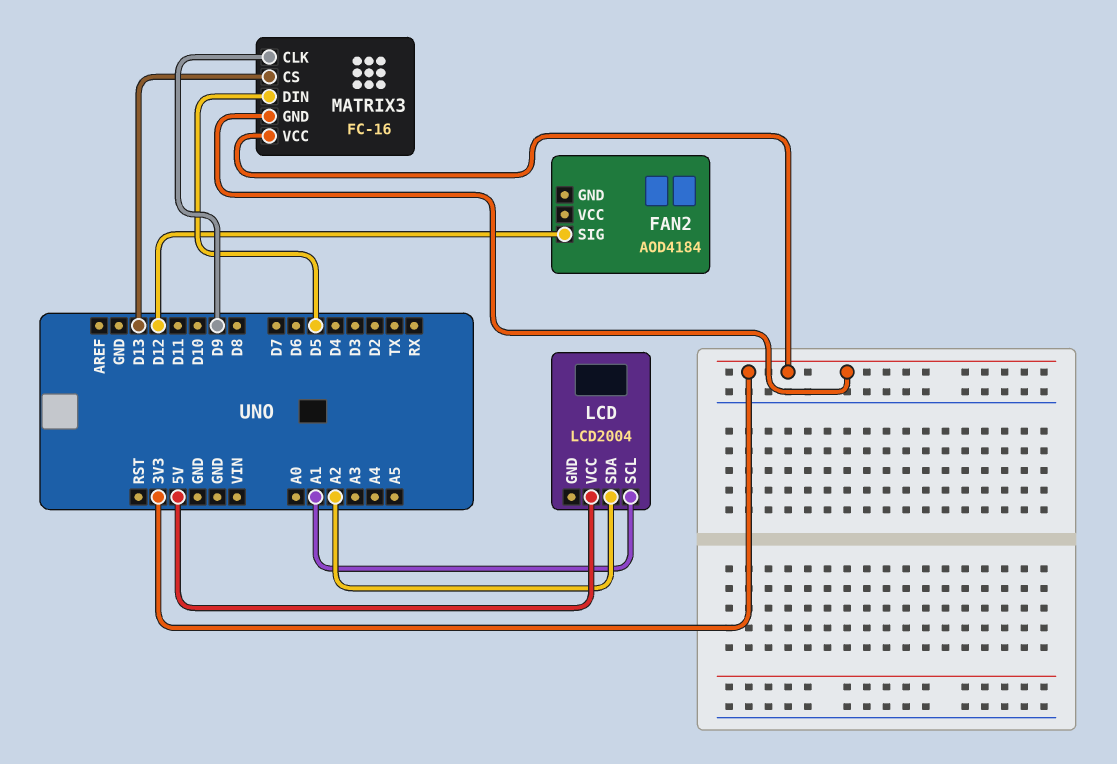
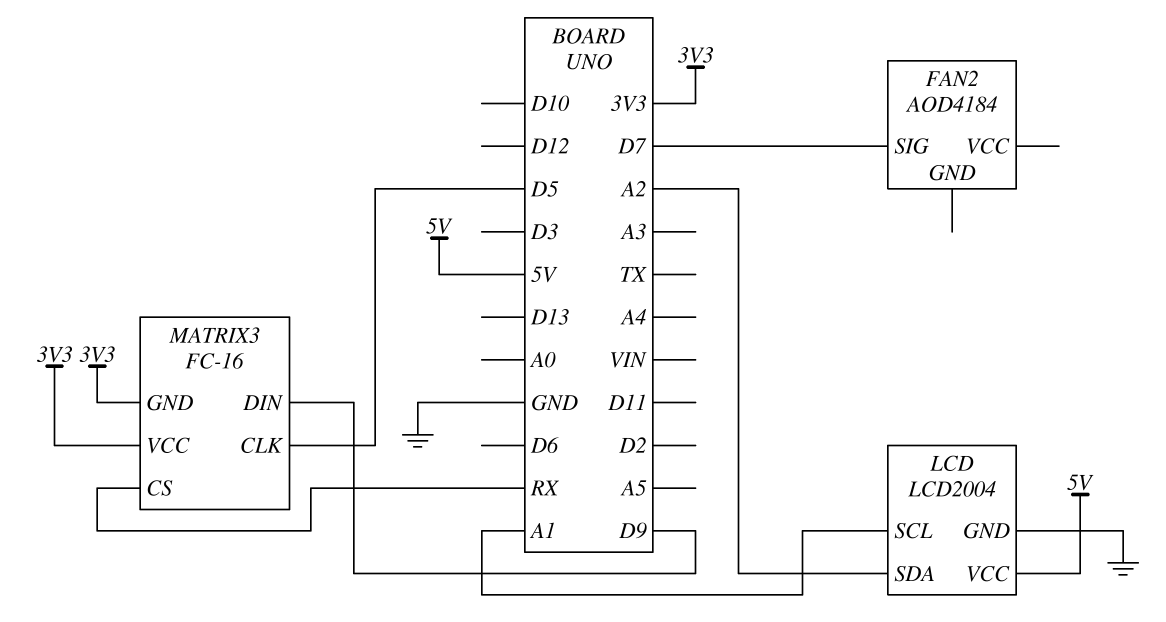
FAN2 pin SIG: D12 -> D7
LCD pin GND: none -> GND
MATRIX3 pin CLK: D9 -> D5
MATRIX3 pin CS: D13 -> RX
MATRIX3 pin DIN: D5 -> D9

